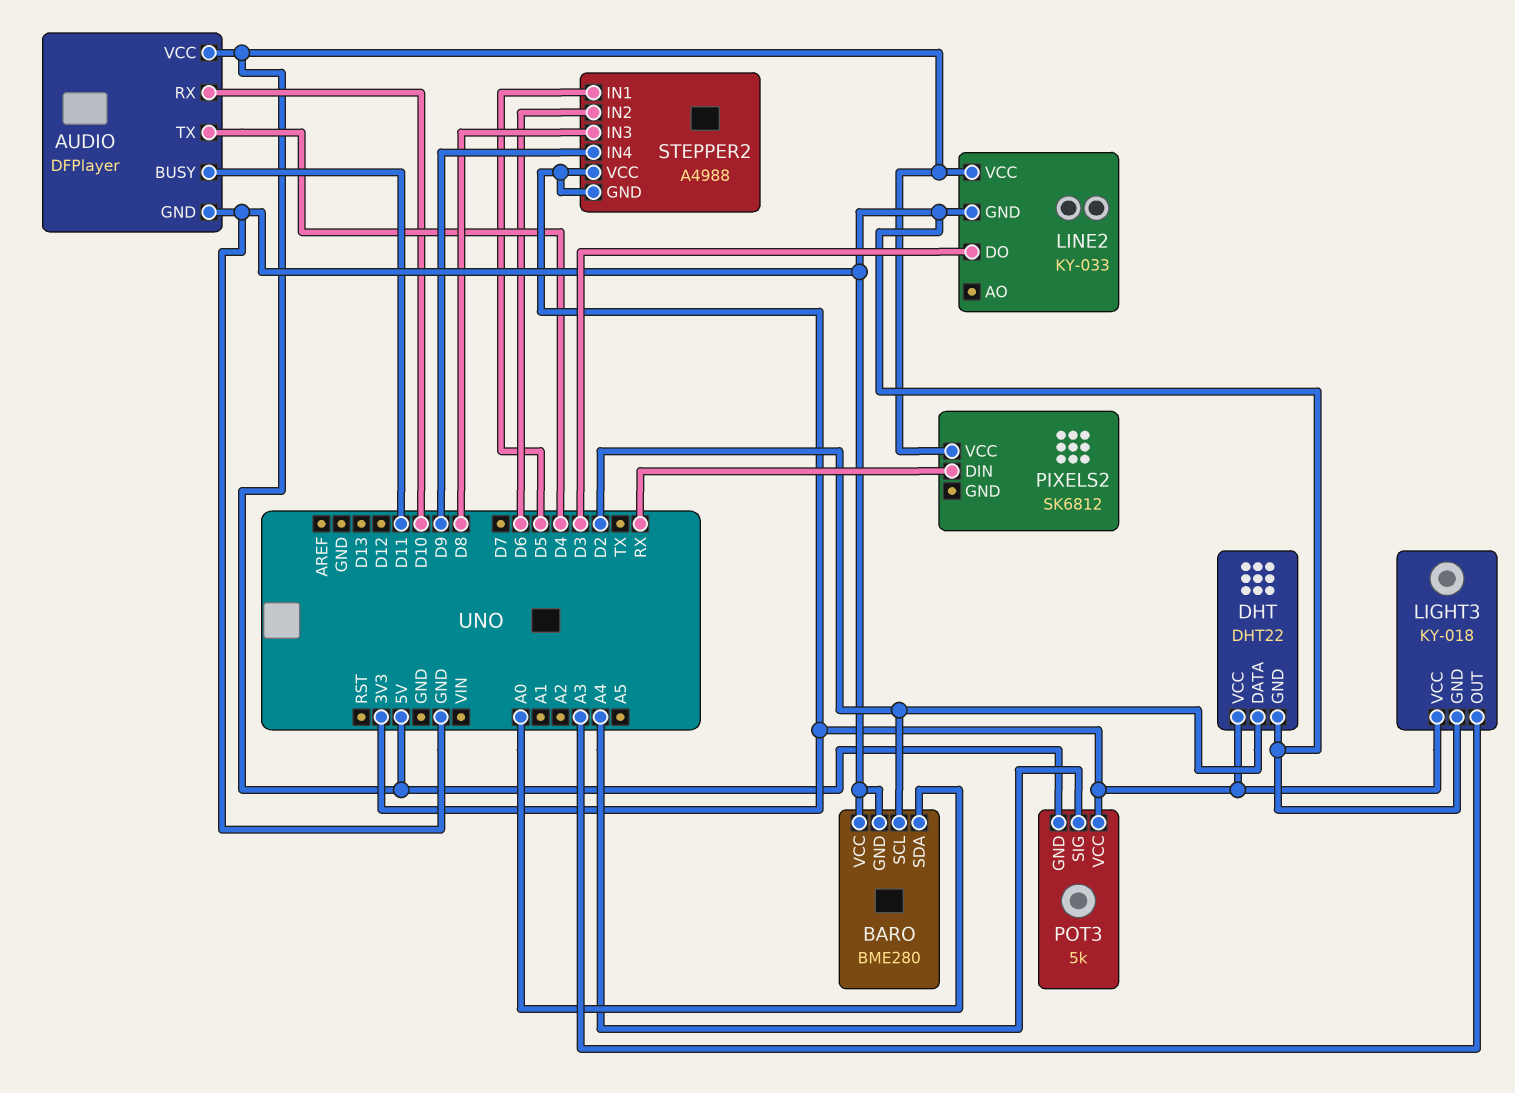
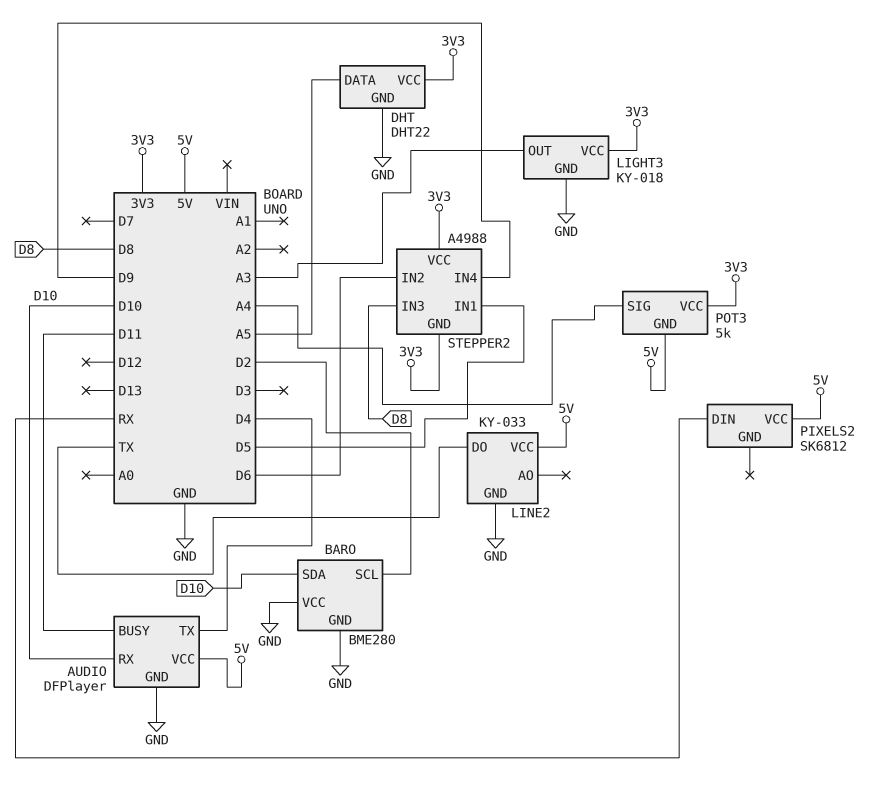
BARO pin SDA: A0 -> D10
DHT pin DATA: D2 -> A5
LINE2 pin DO: D3 -> TX

